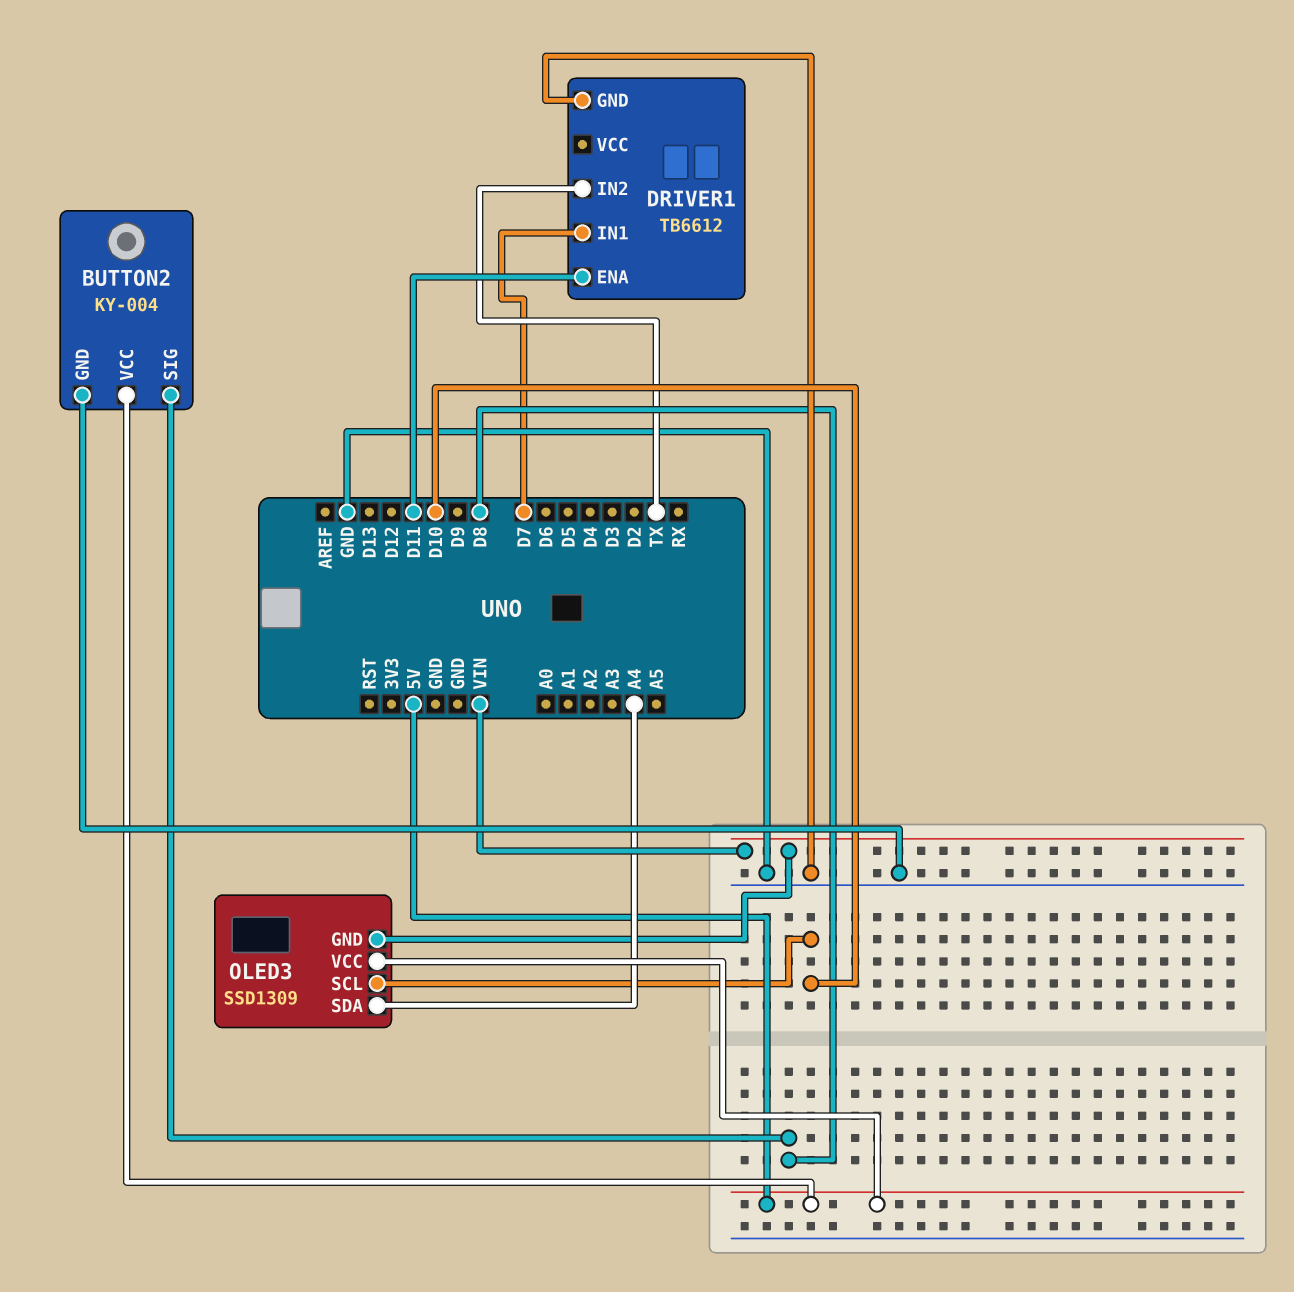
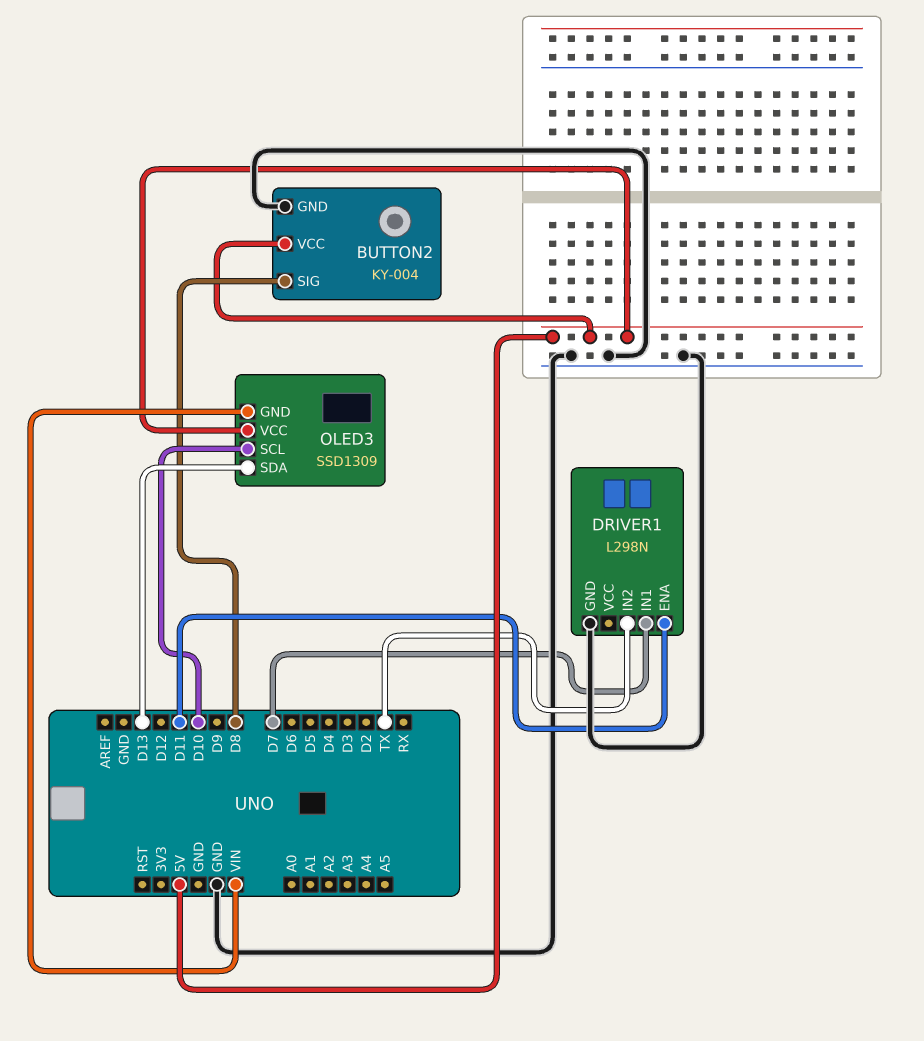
DRIVER1: TB6612 -> L298N
OLED3 pin SDA: A4 -> D13

